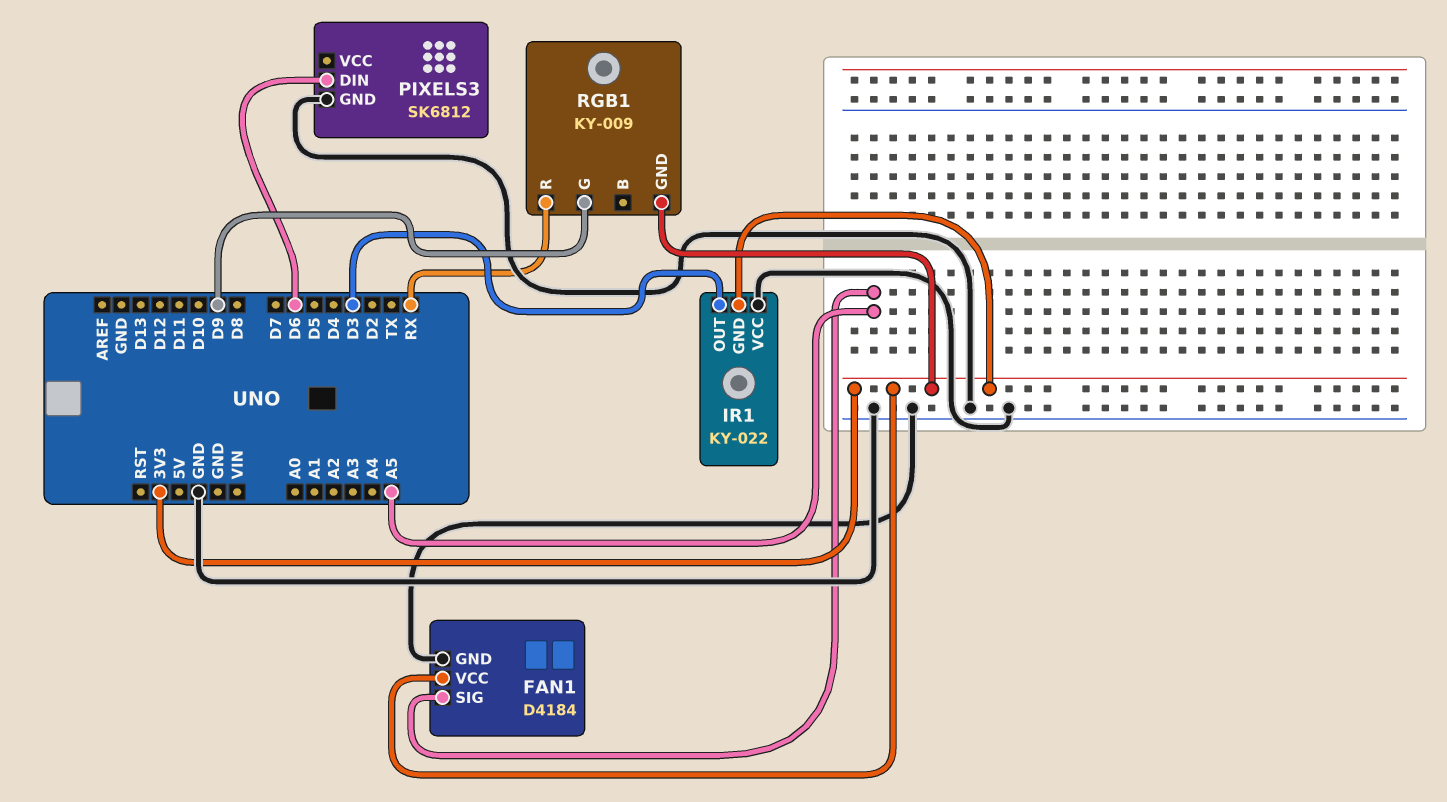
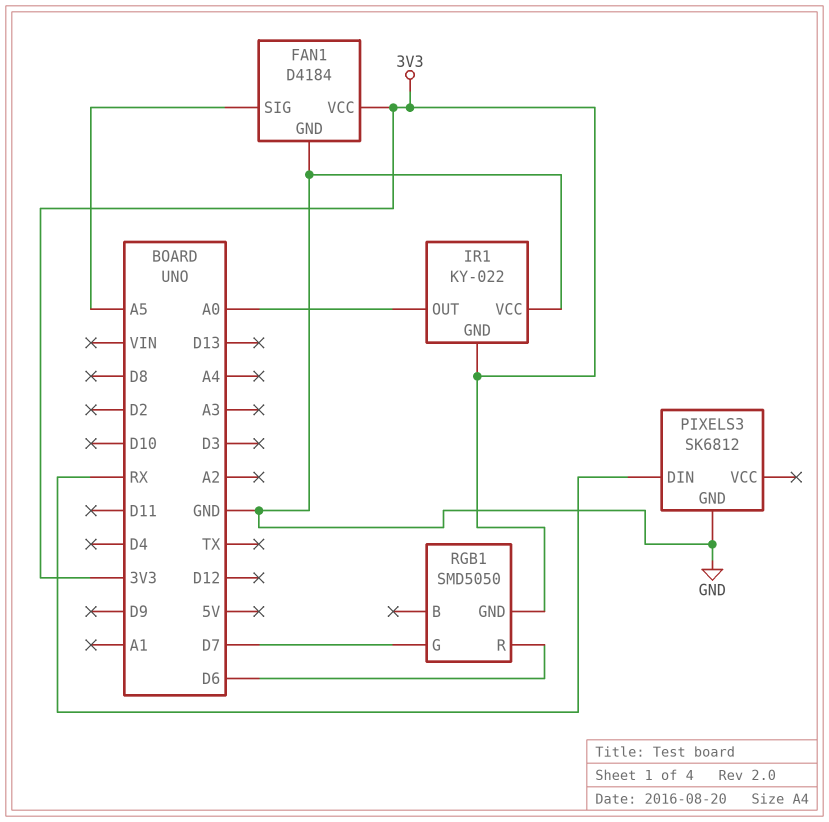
IR1 pin OUT: D3 -> A0
PIXELS3 pin DIN: D6 -> RX
RGB1: KY-009 -> SMD5050
RGB1 pin G: D9 -> D7
RGB1 pin R: RX -> D6

